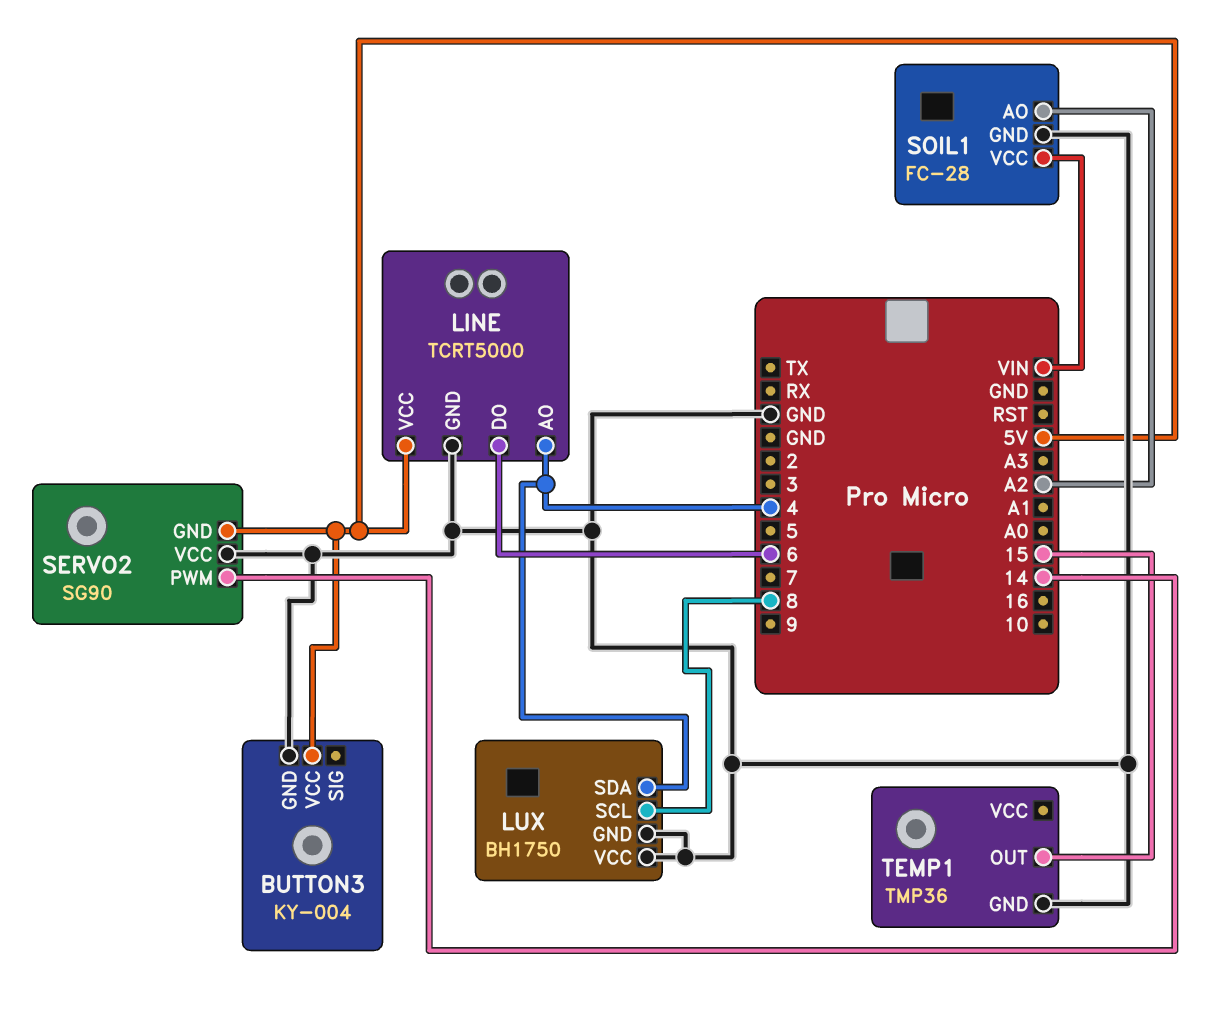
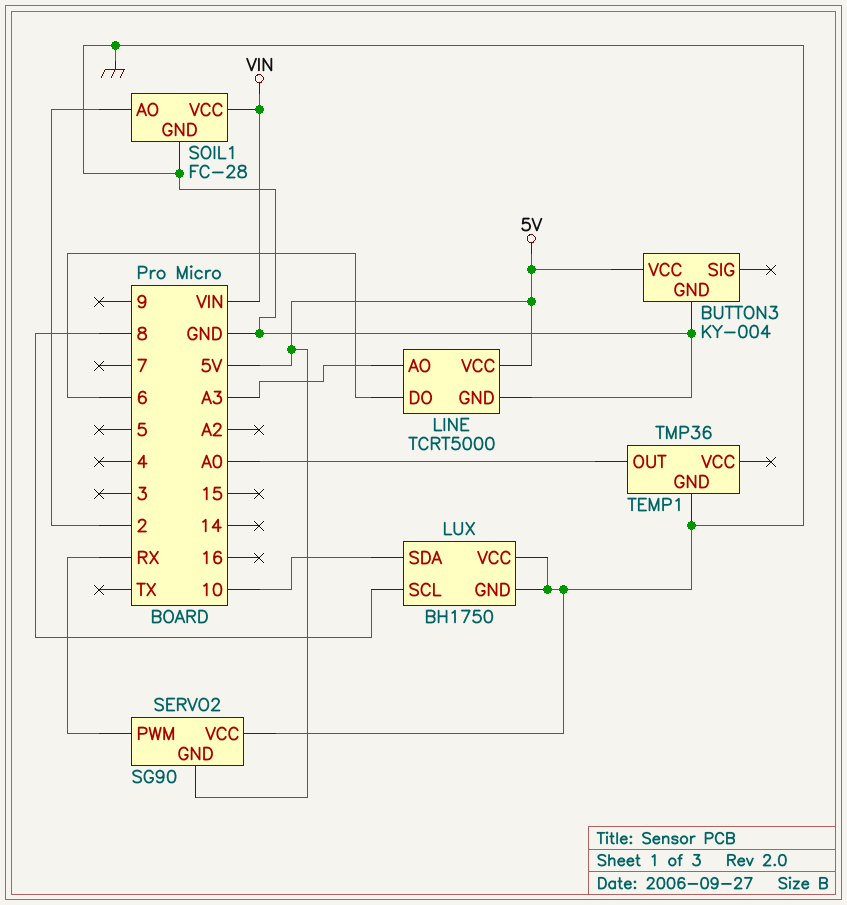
LINE pin AO: 4 -> A3
LUX pin SDA: 4 -> 10
SERVO2 pin PWM: 14 -> RX
SOIL1 pin AO: A2 -> 2
TEMP1 pin OUT: 15 -> A0

